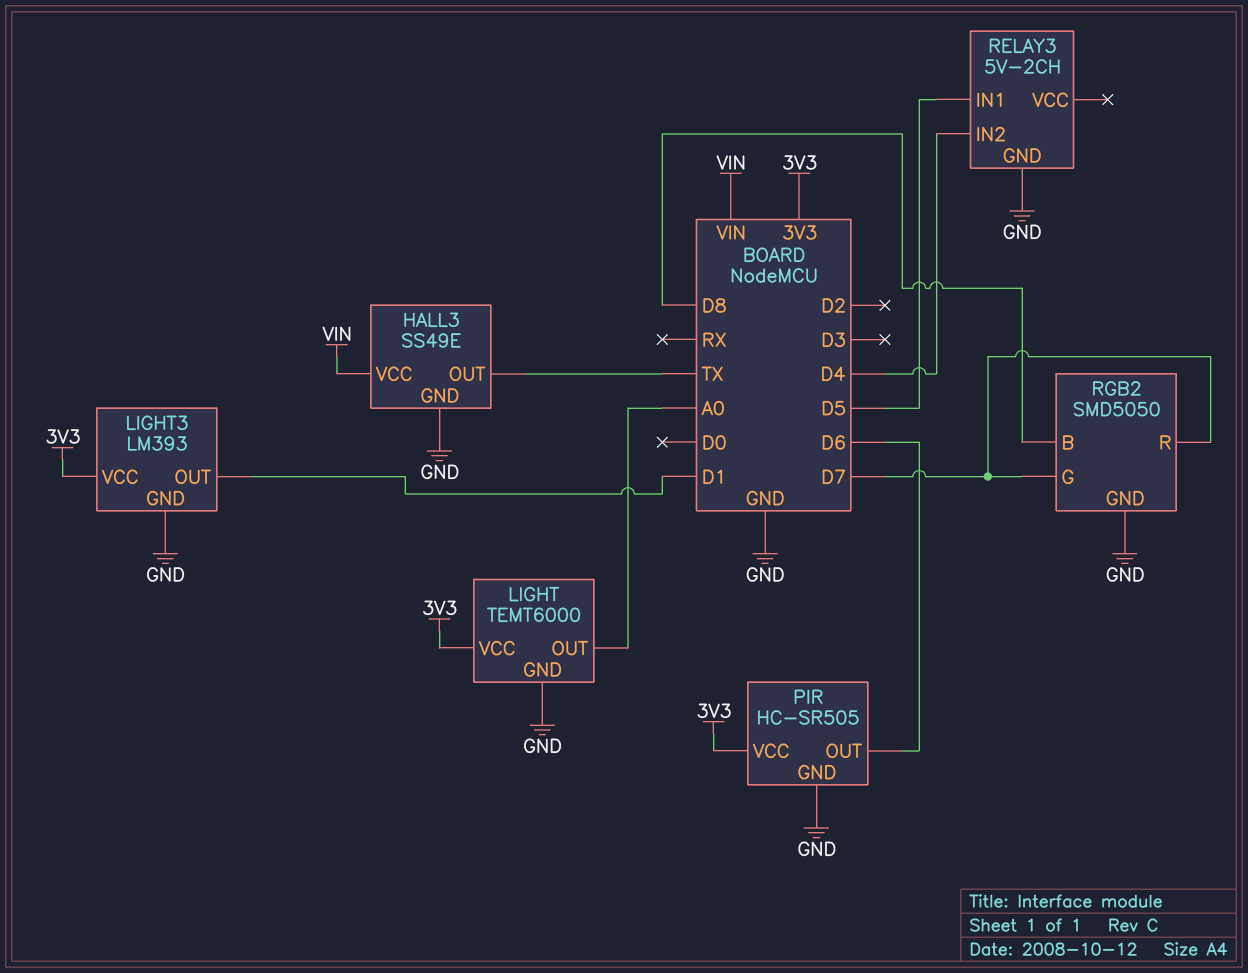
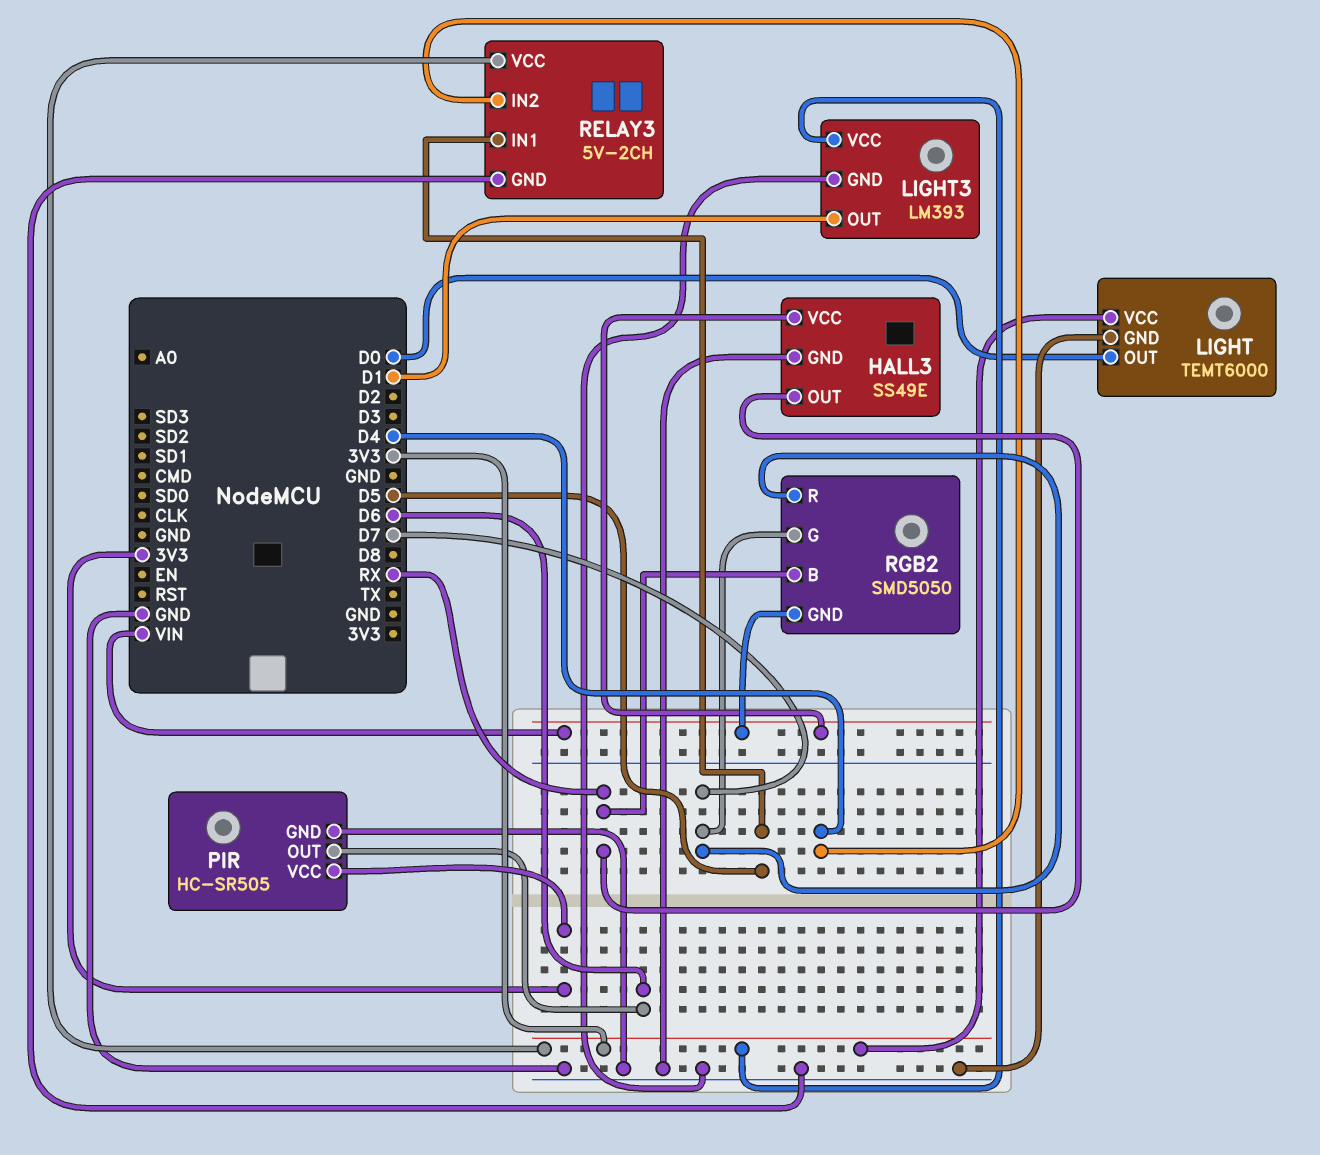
HALL3 pin OUT: TX -> RX
LIGHT pin OUT: A0 -> D0
RELAY3 pin VCC: none -> 3V3
RGB2 pin B: D8 -> RX
RGB2 pin GND: GND -> VIN

